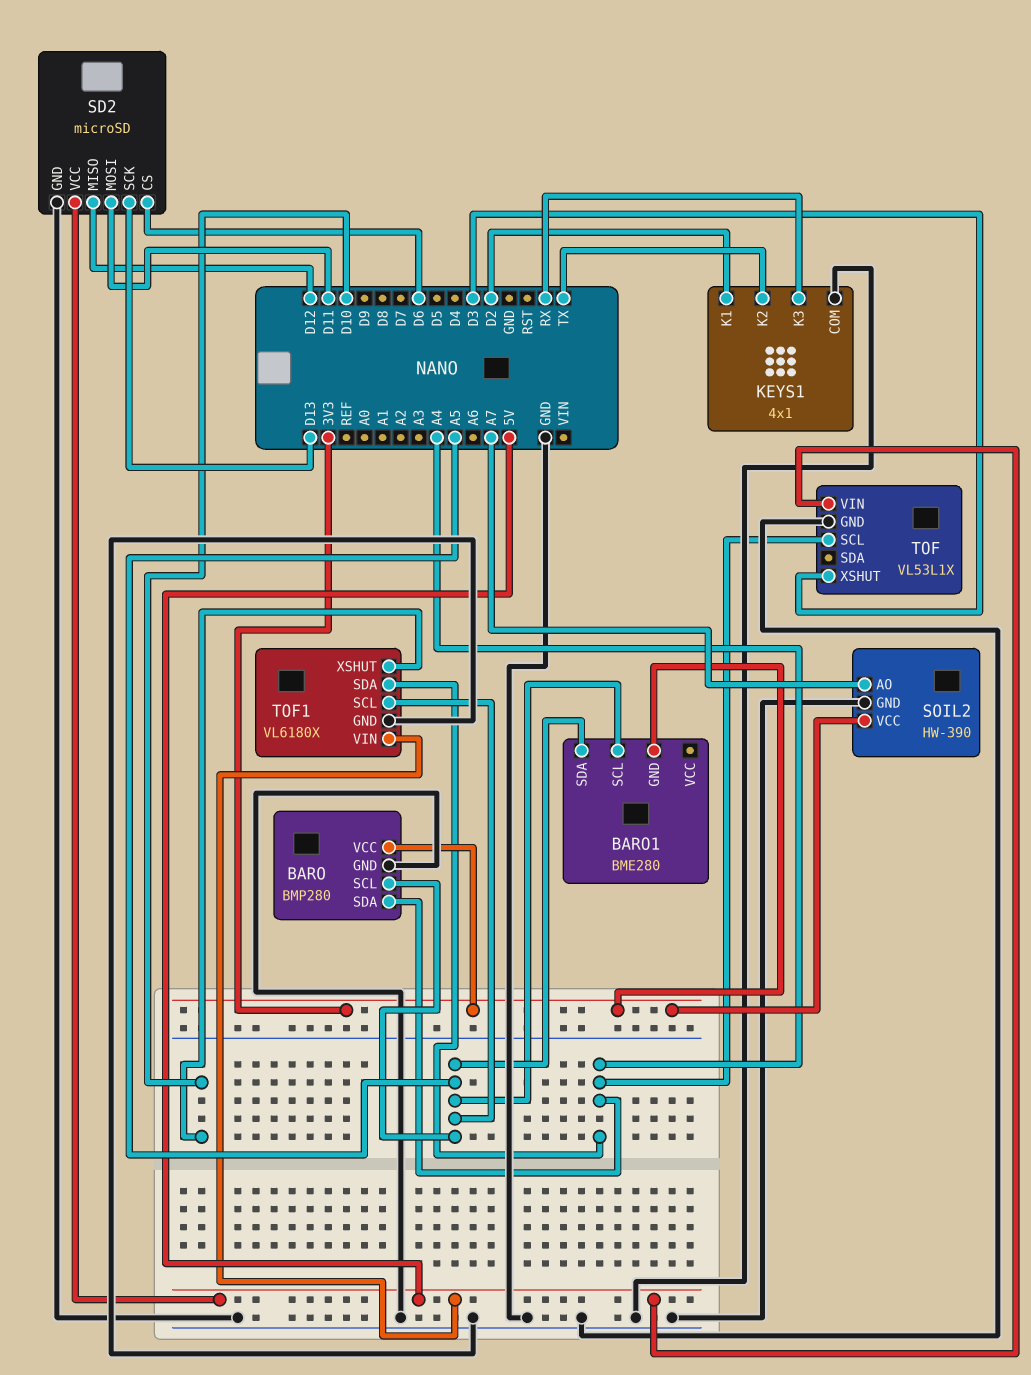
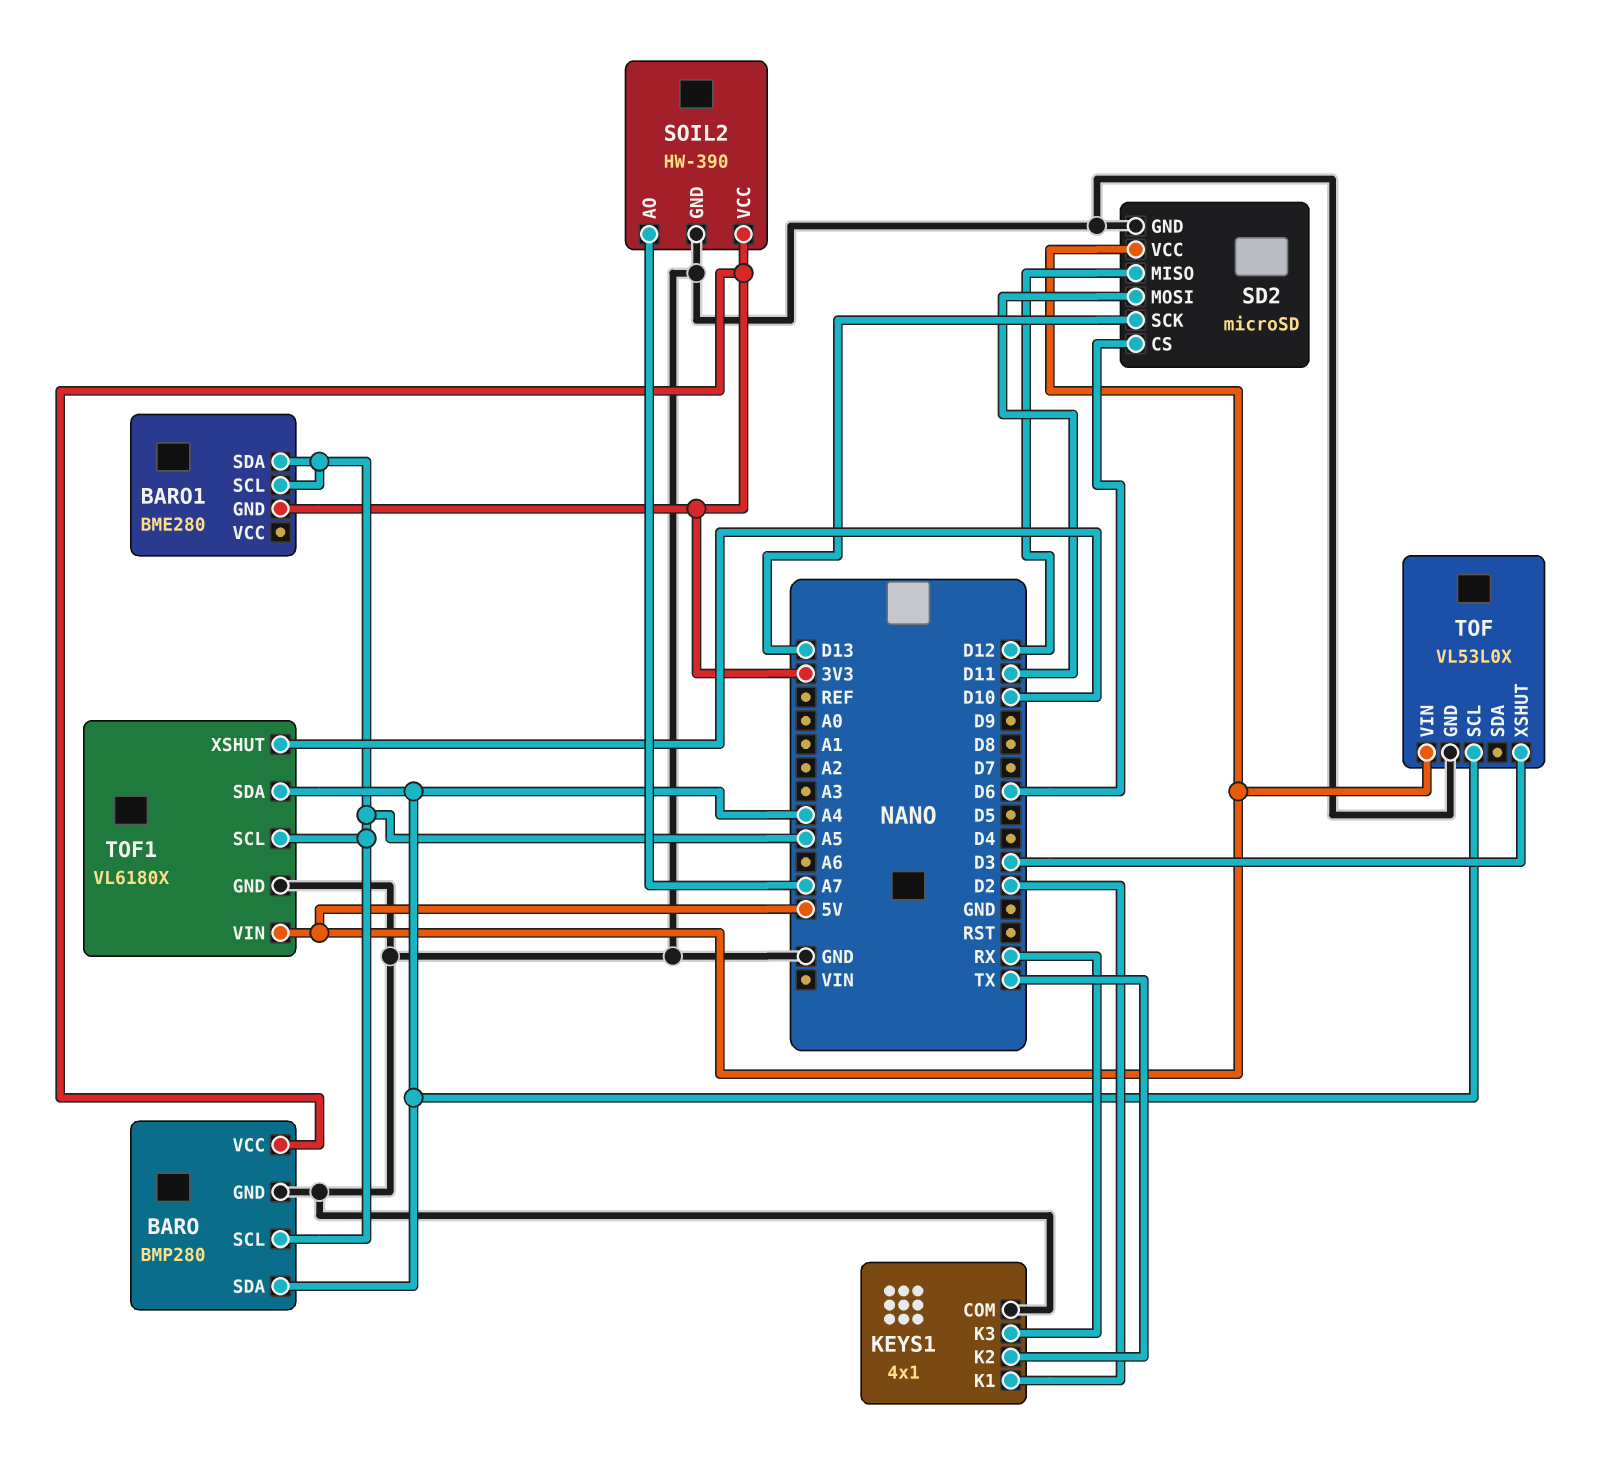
TOF: VL53L1X -> VL53L0X

